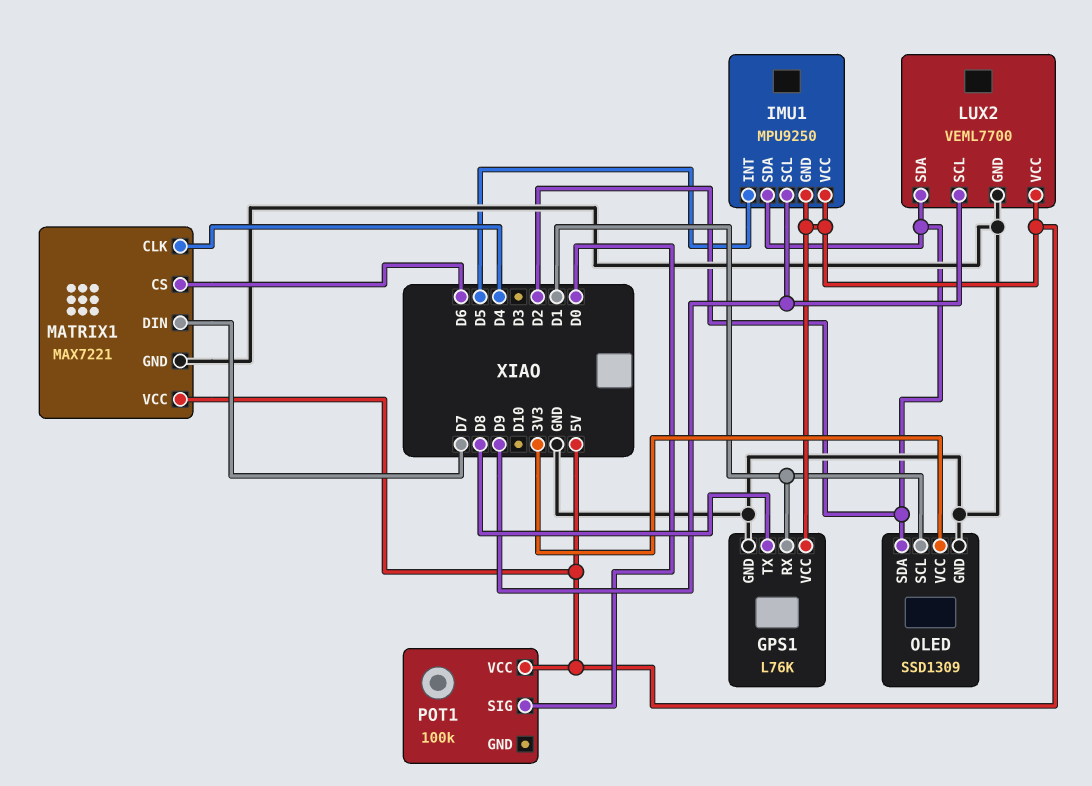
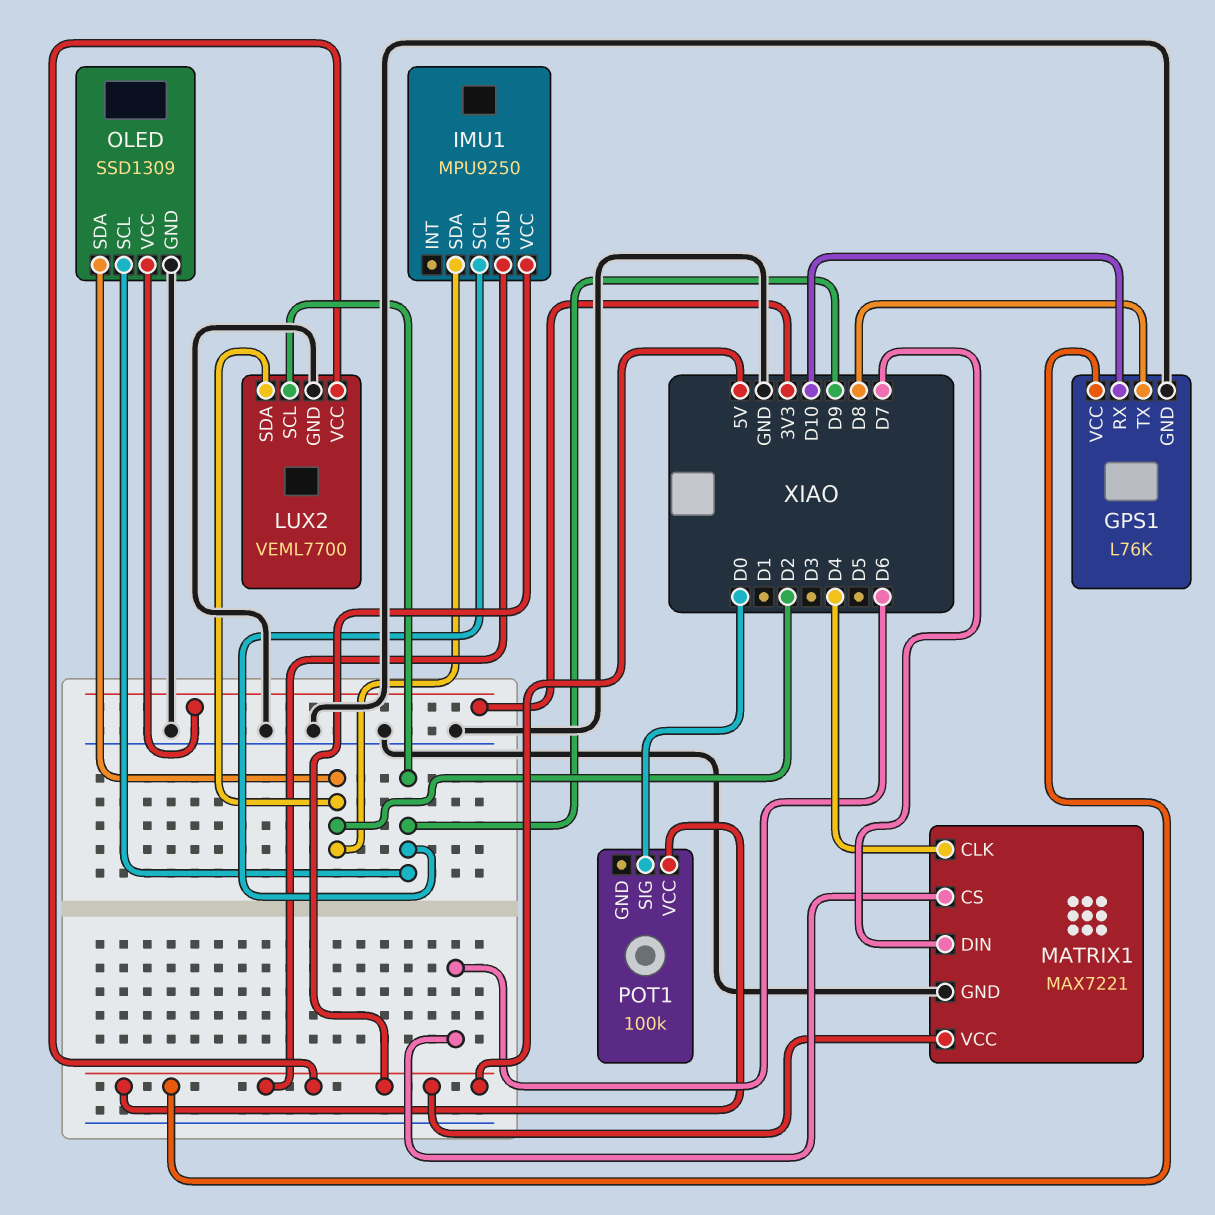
GPS1 pin RX: D1 -> D10
IMU1 pin INT: D5 -> none
OLED pin SCL: D1 -> D9

